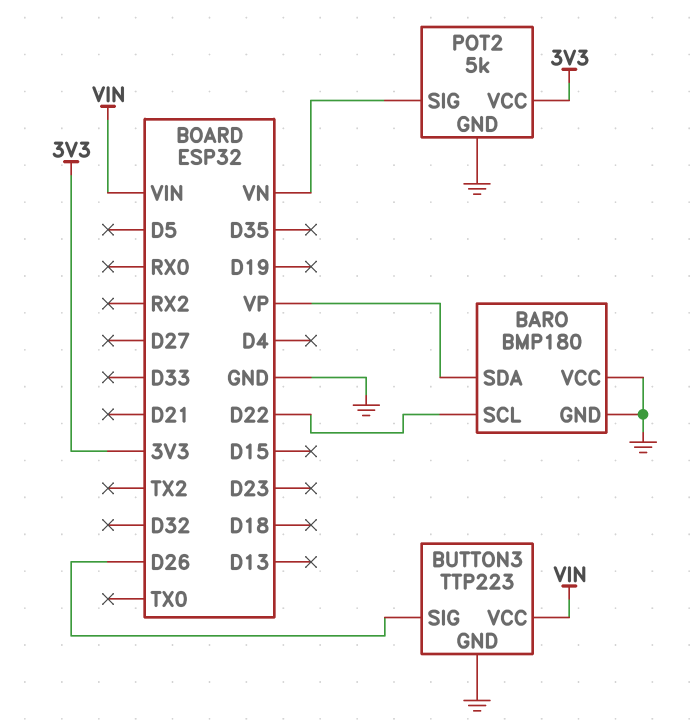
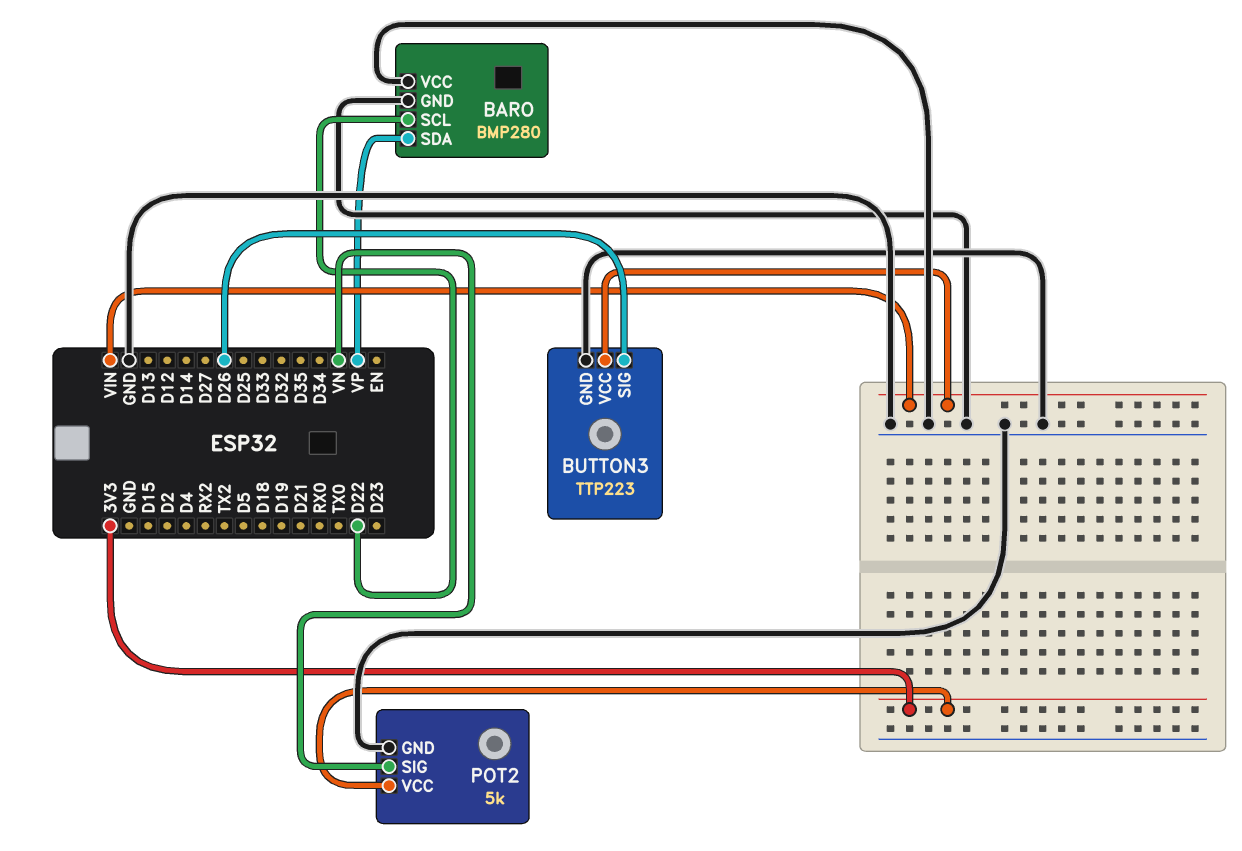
BARO: BMP180 -> BMP280

